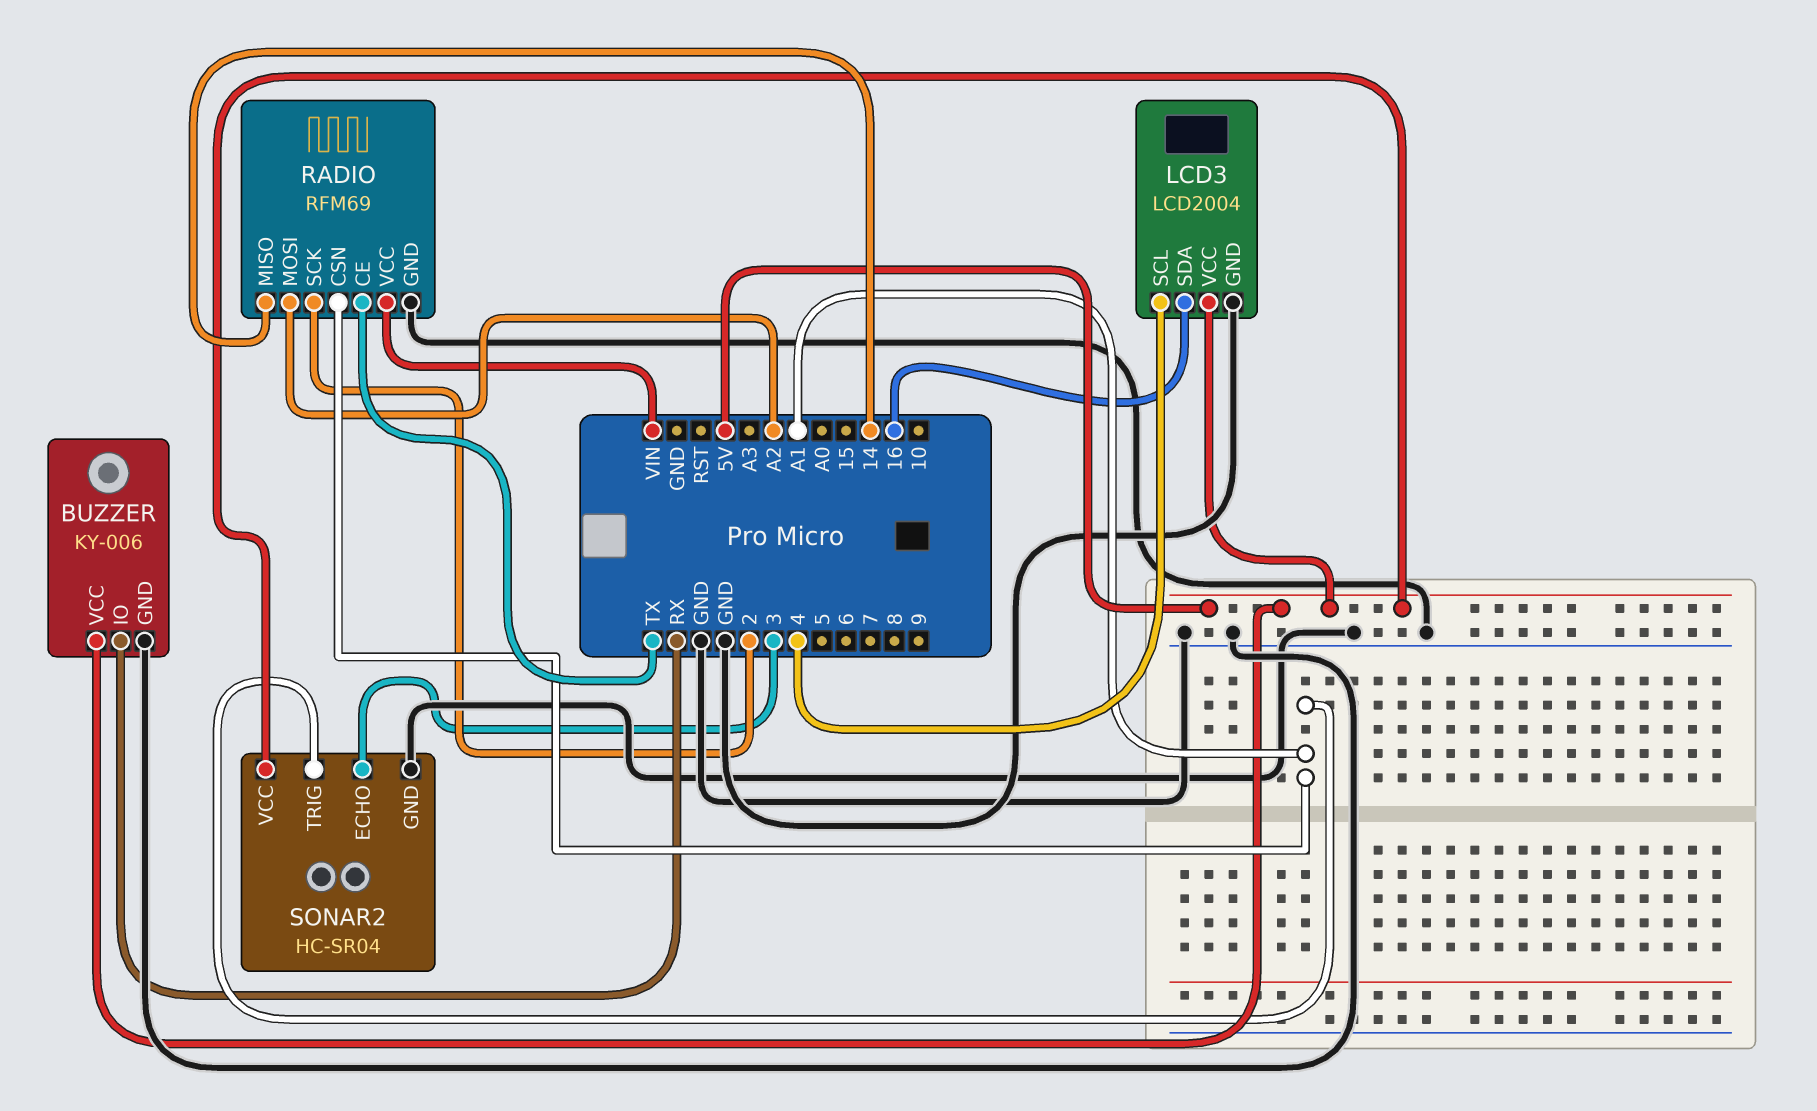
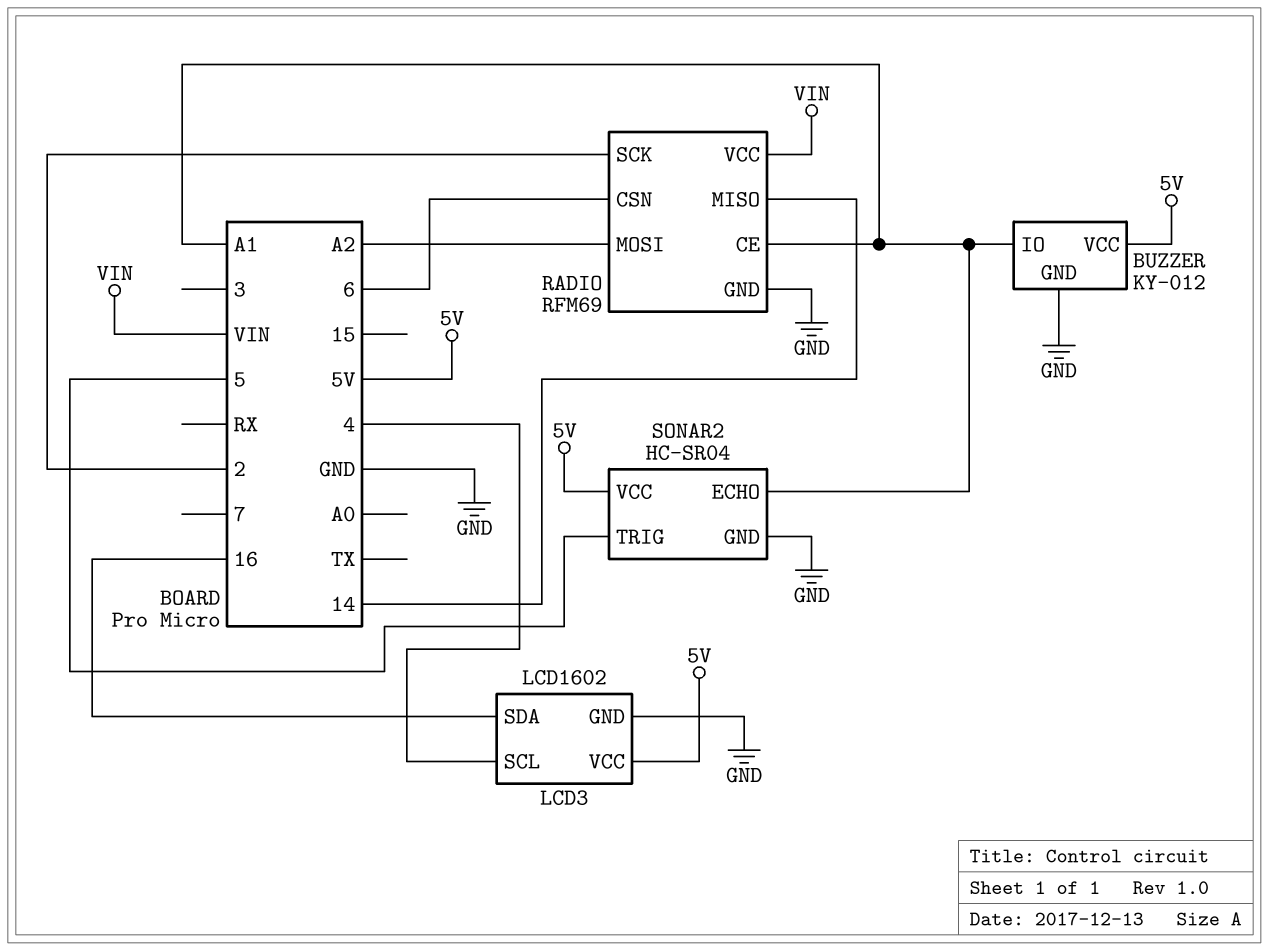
BUZZER: KY-006 -> KY-012
BUZZER pin IO: RX -> A1
LCD3: LCD2004 -> LCD1602
RADIO pin CE: TX -> A1
RADIO pin CSN: A1 -> 6
SONAR2 pin ECHO: 3 -> A1
SONAR2 pin TRIG: A1 -> 5

